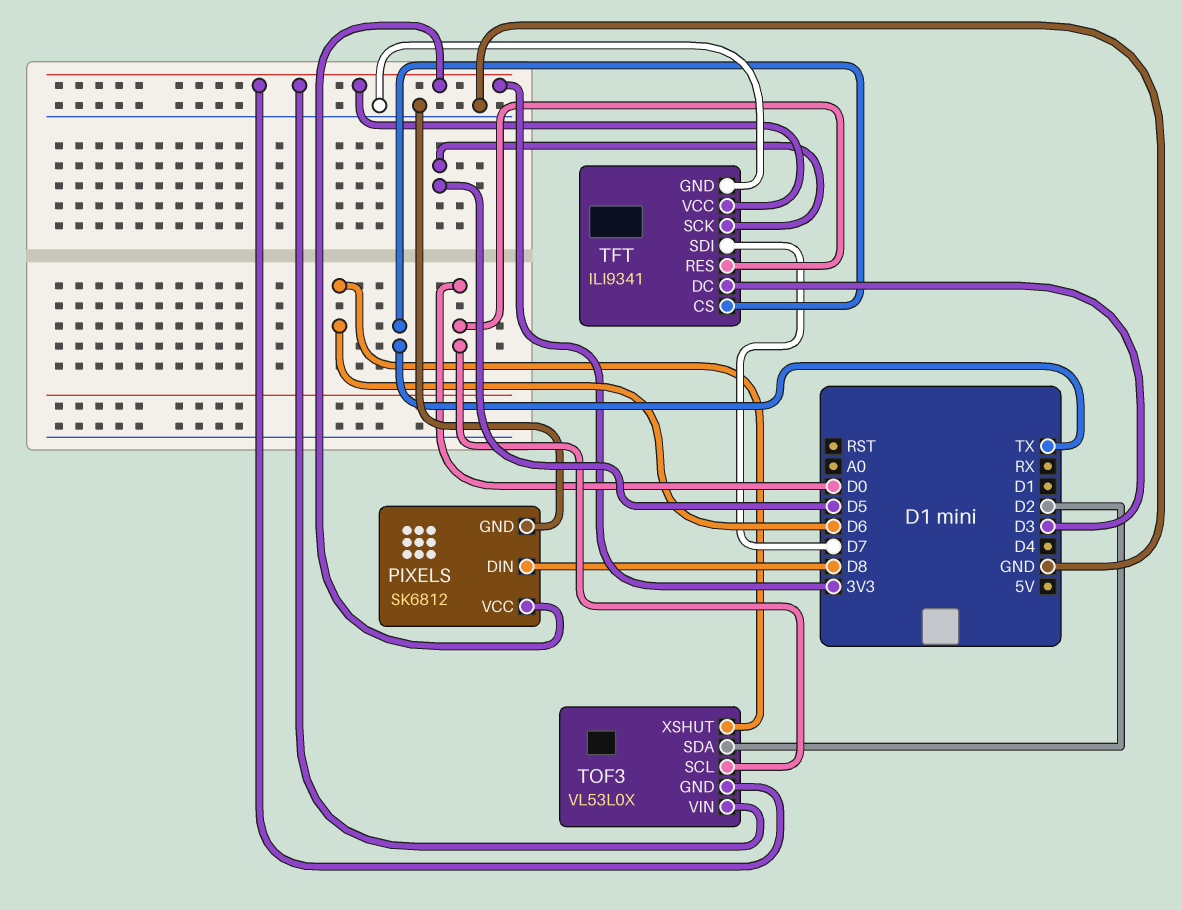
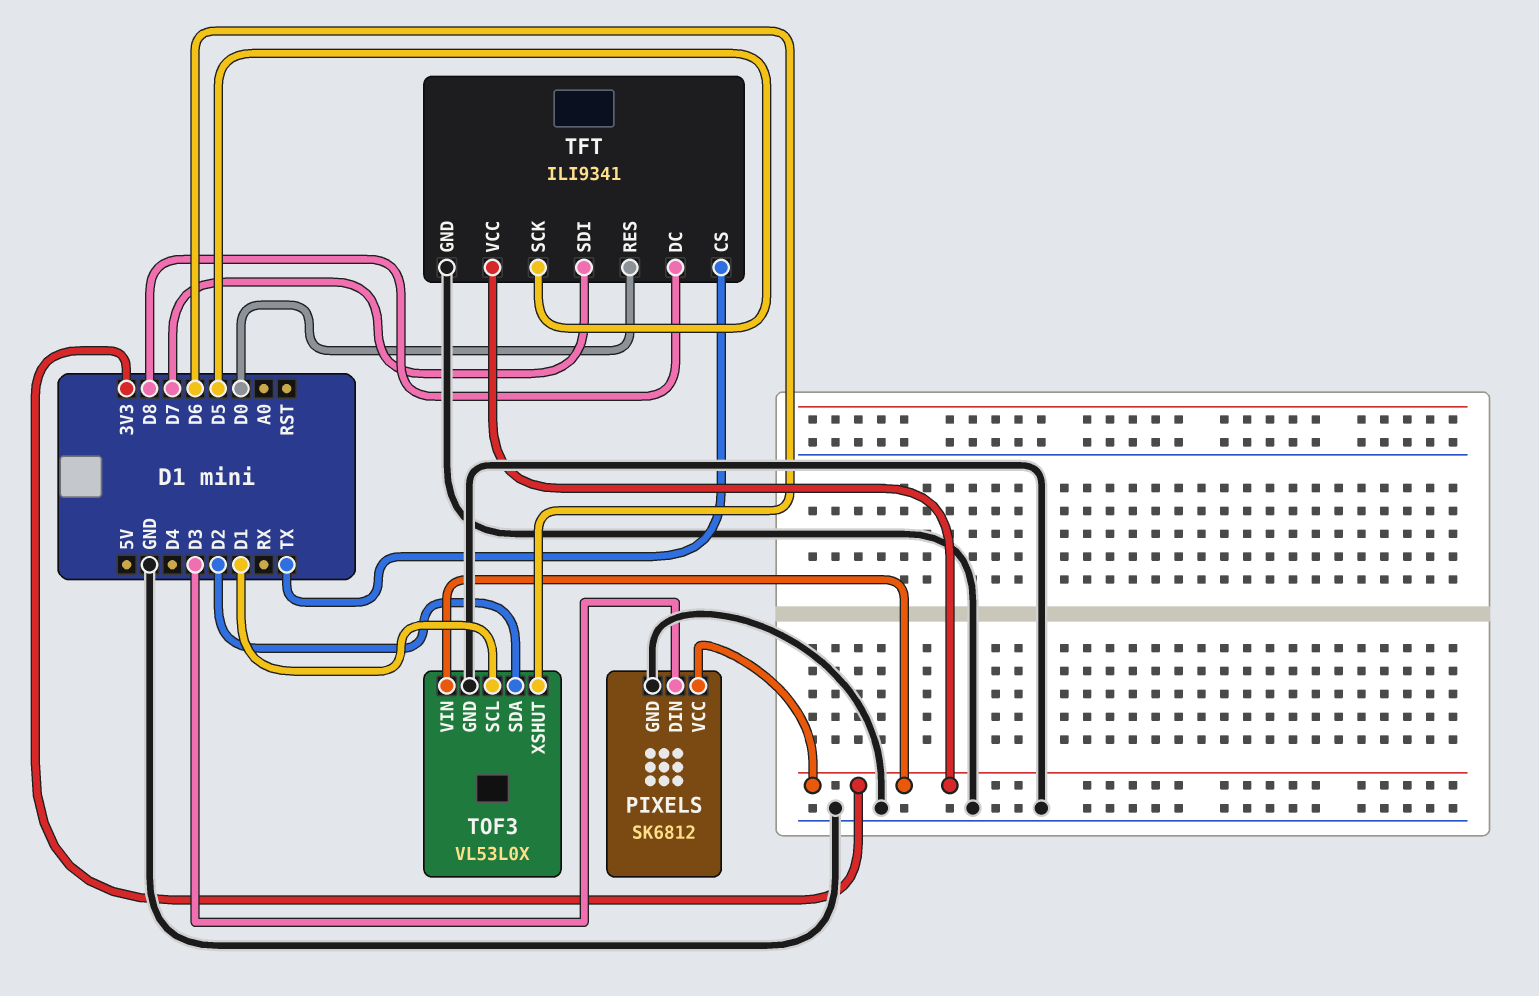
PIXELS pin DIN: D8 -> D3
TFT pin DC: D3 -> D8
TOF3 pin GND: 3V3 -> GND
TOF3 pin SCL: D0 -> D1

